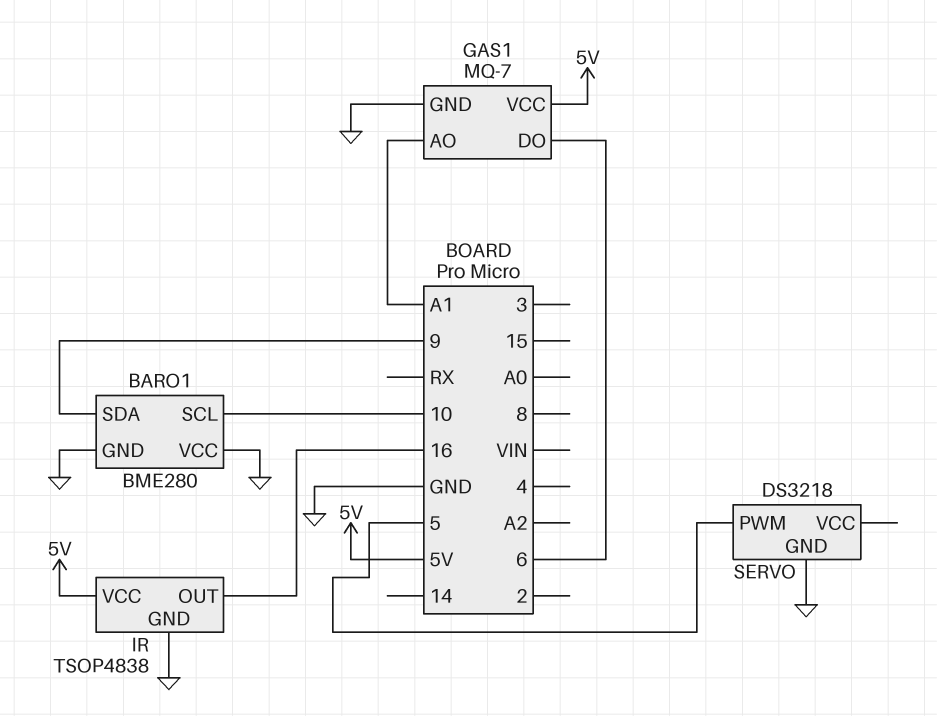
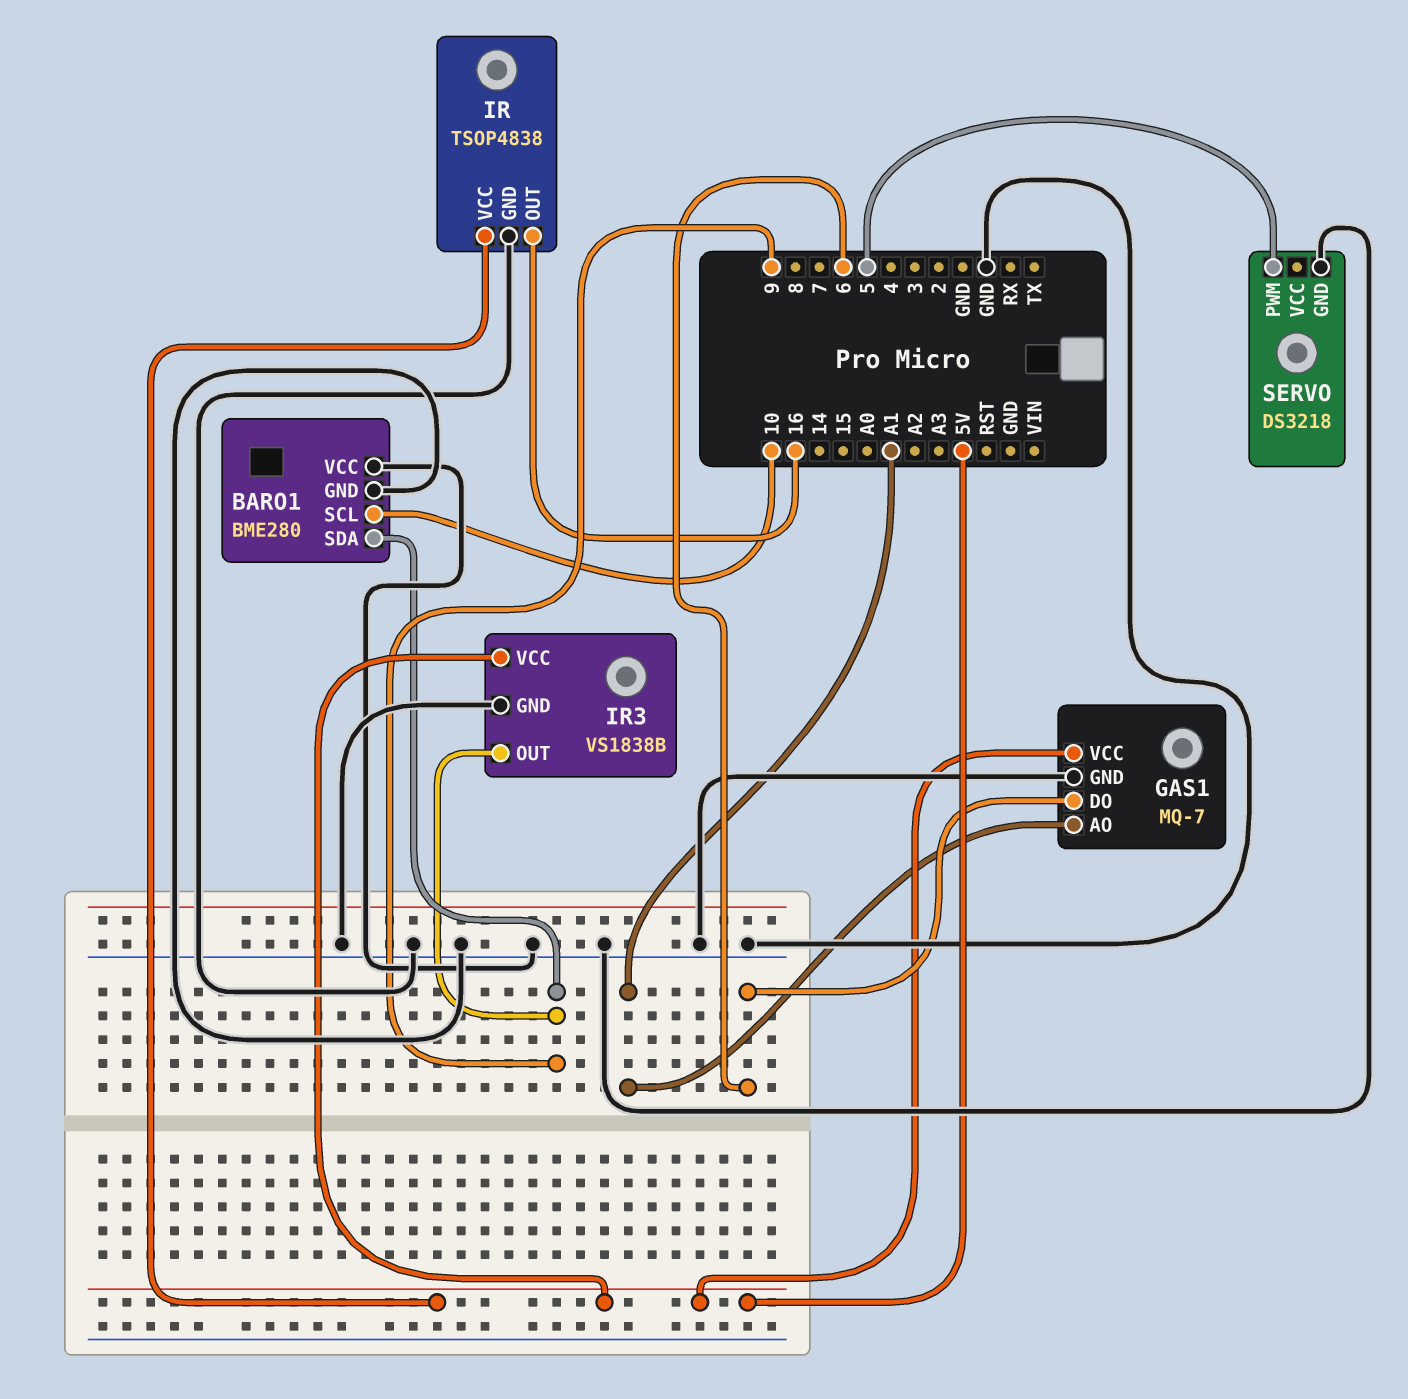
IR3: none -> VS1838B
IR3 pin GND: none -> GND
IR3 pin OUT: none -> 9
IR3 pin VCC: none -> 5V

